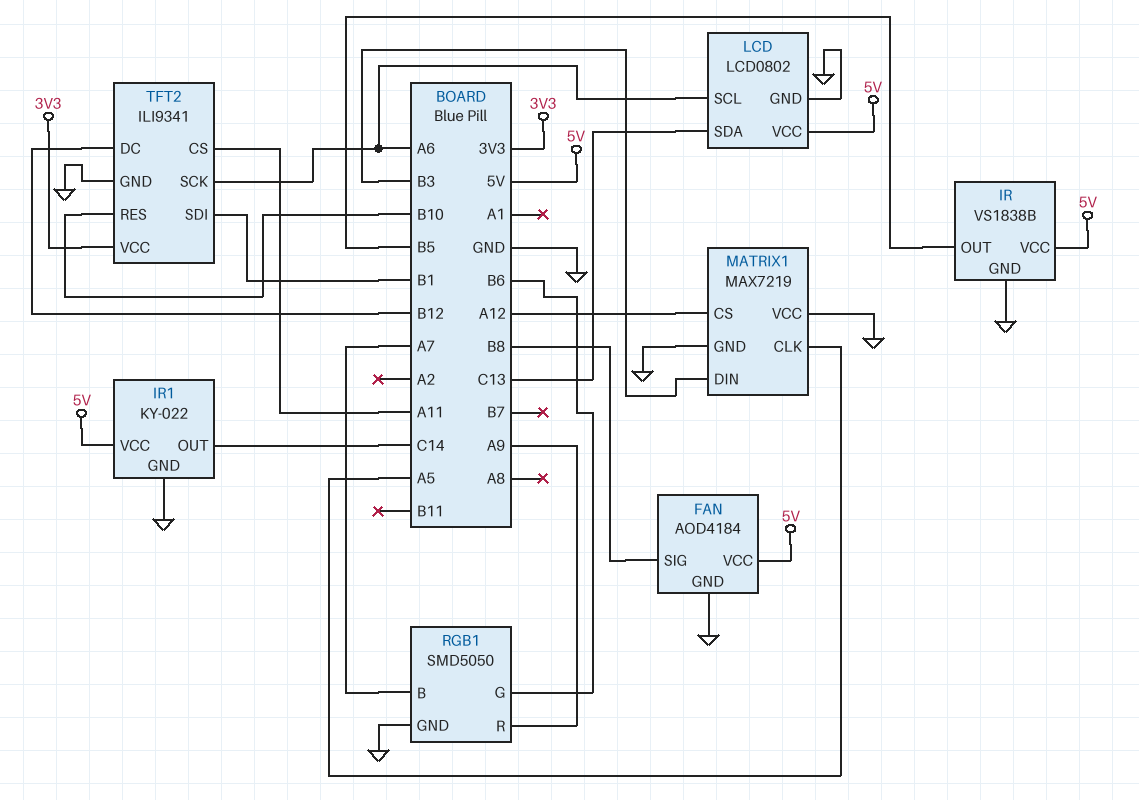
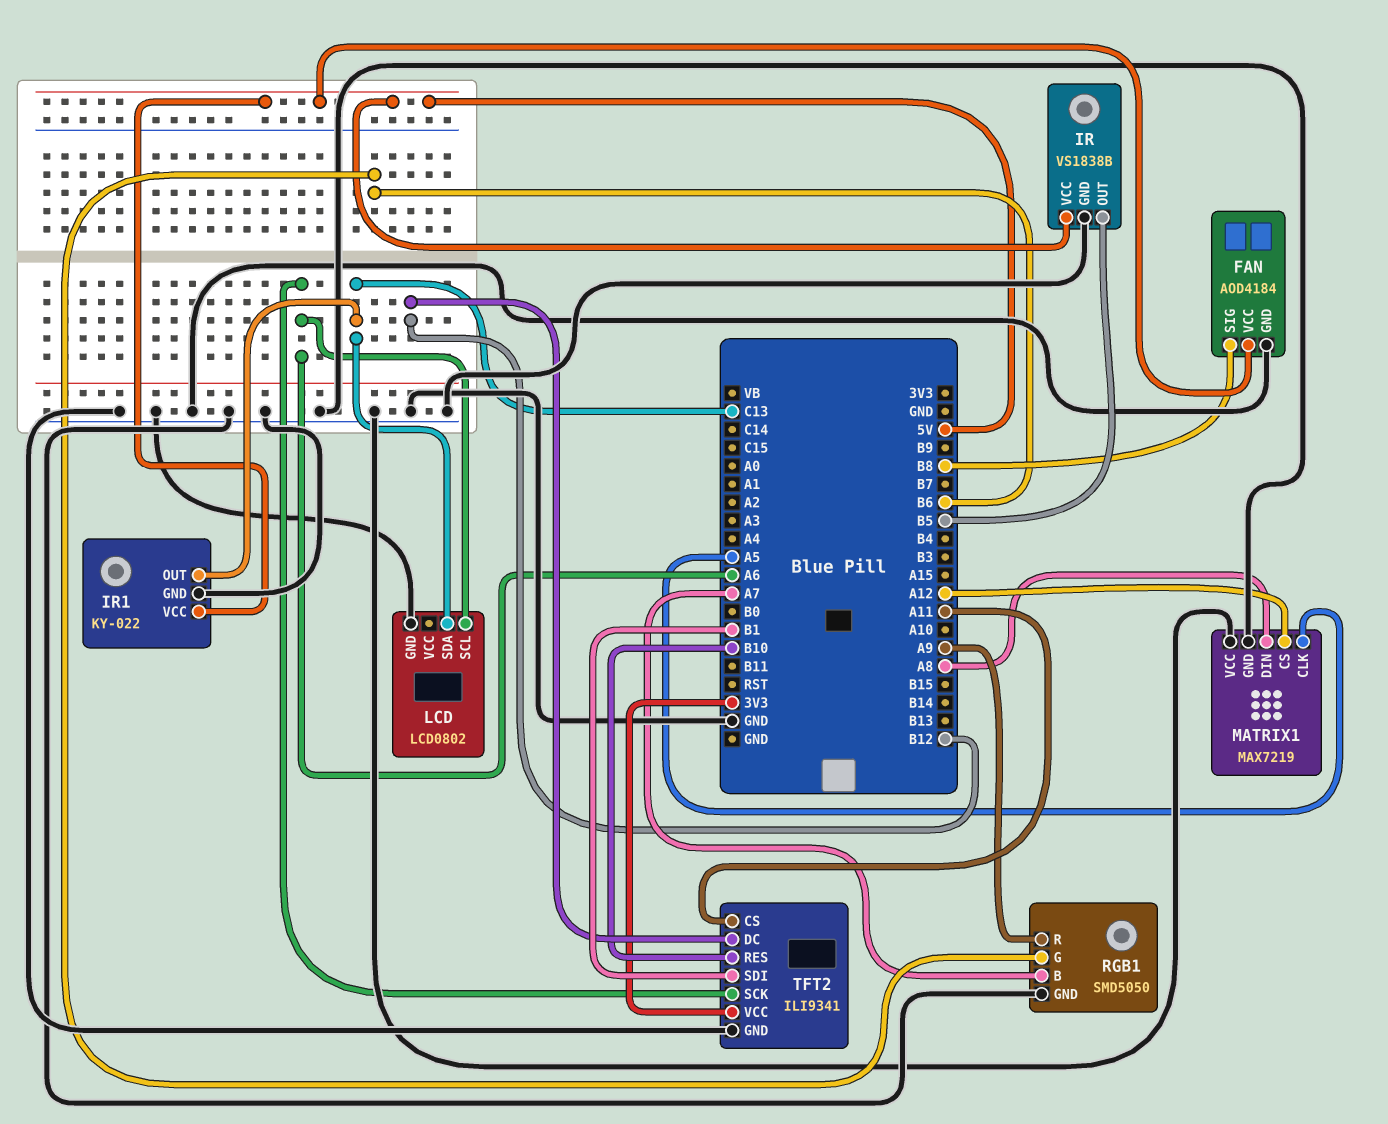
IR1 pin OUT: C14 -> C13
LCD pin VCC: 5V -> none
MATRIX1 pin DIN: B3 -> A8

